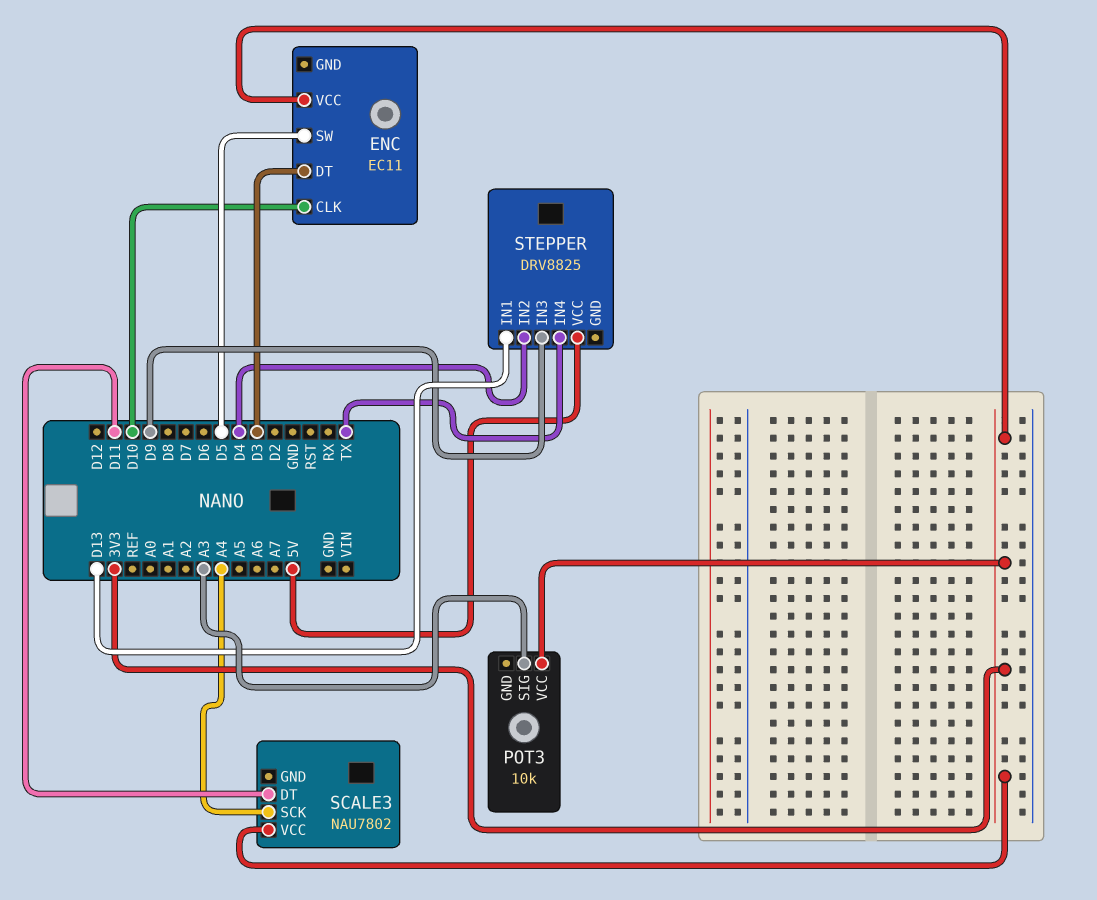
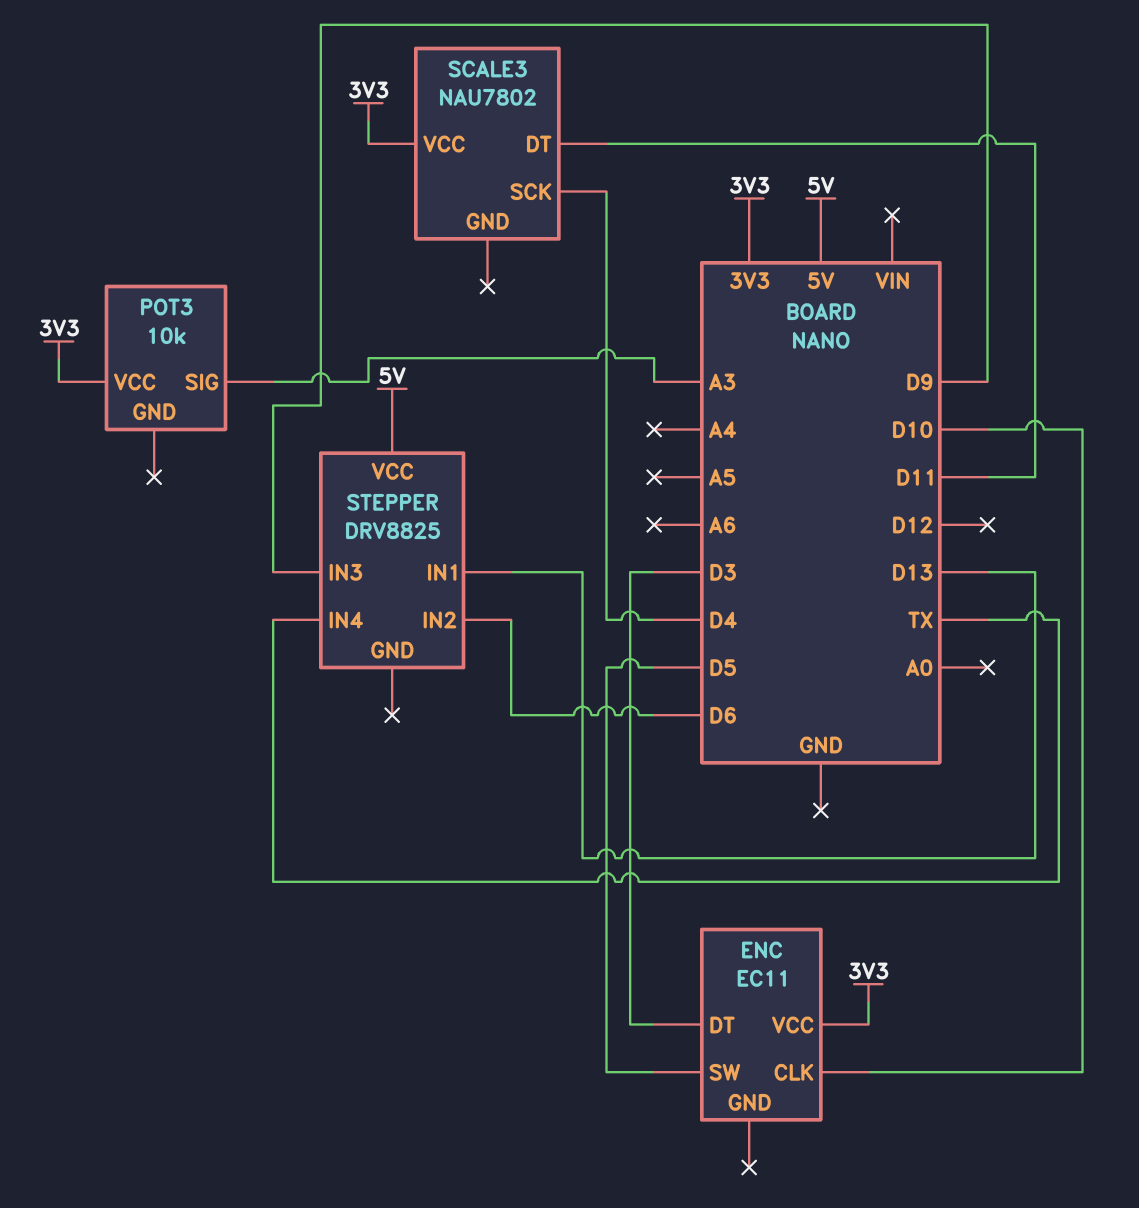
SCALE3 pin SCK: A4 -> D4
STEPPER pin IN2: D4 -> D6

